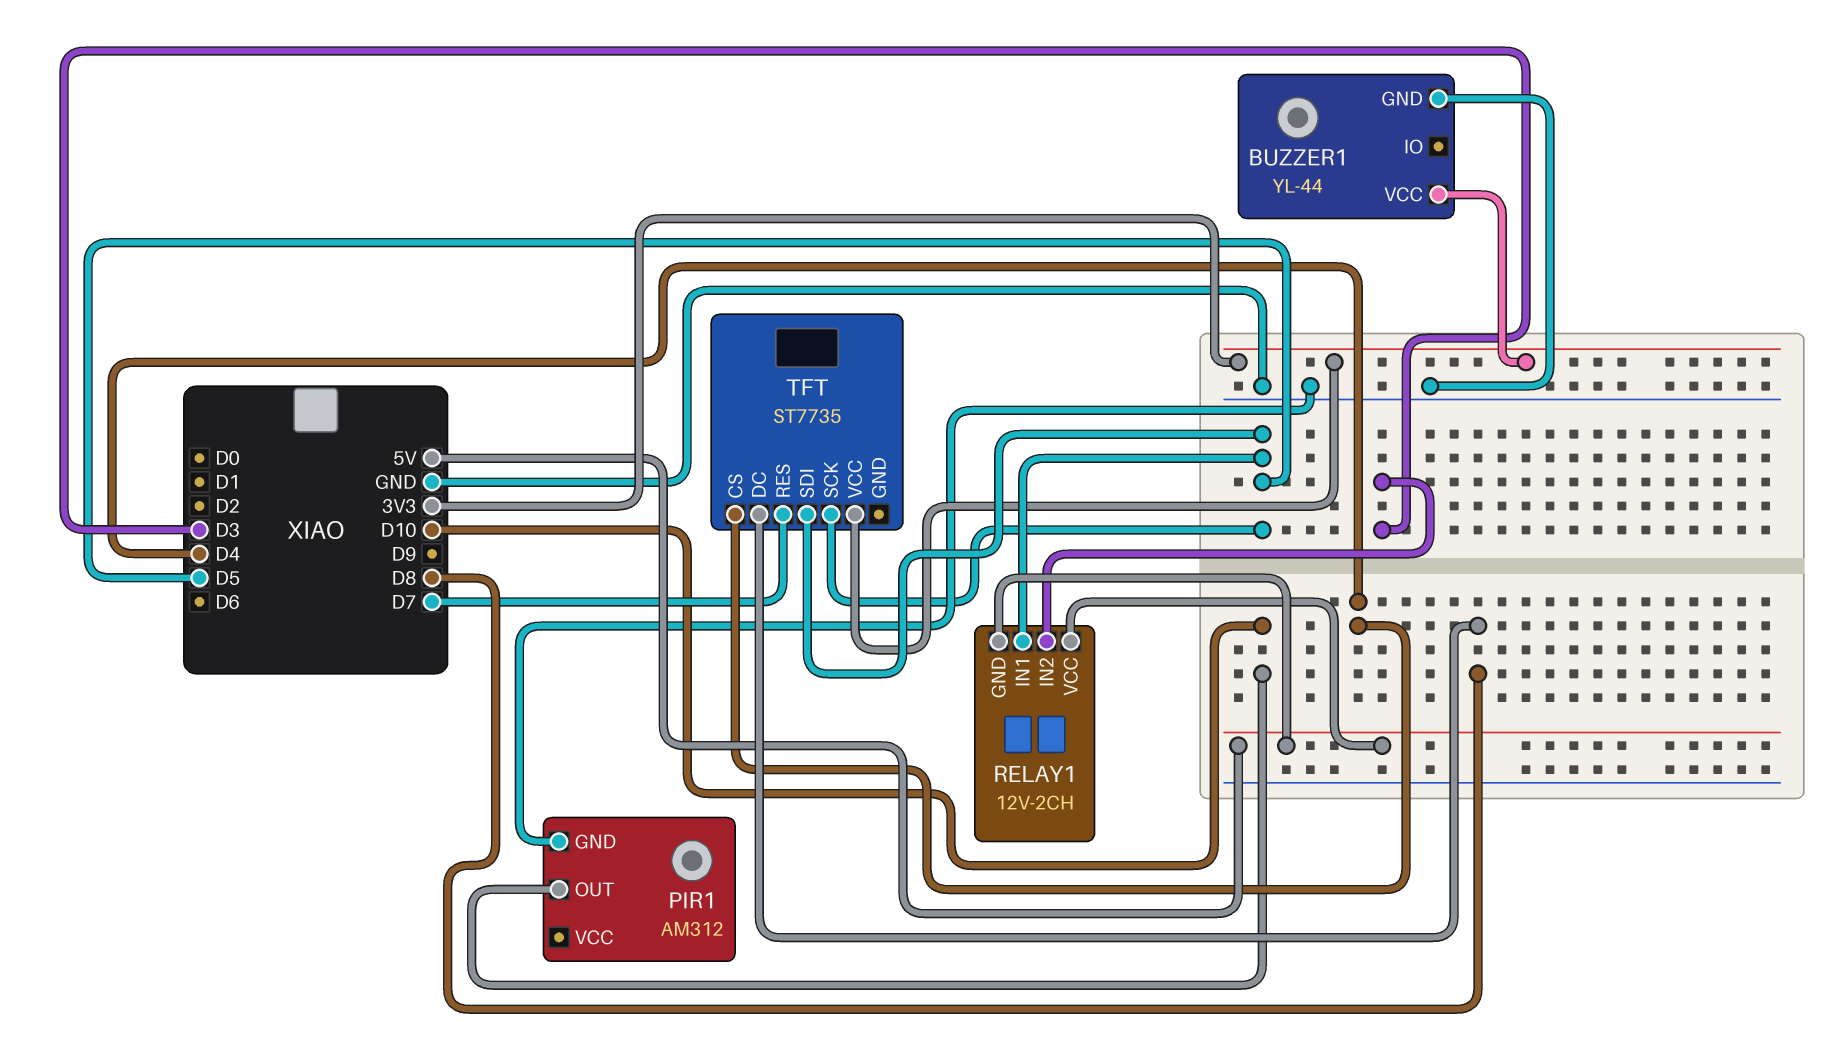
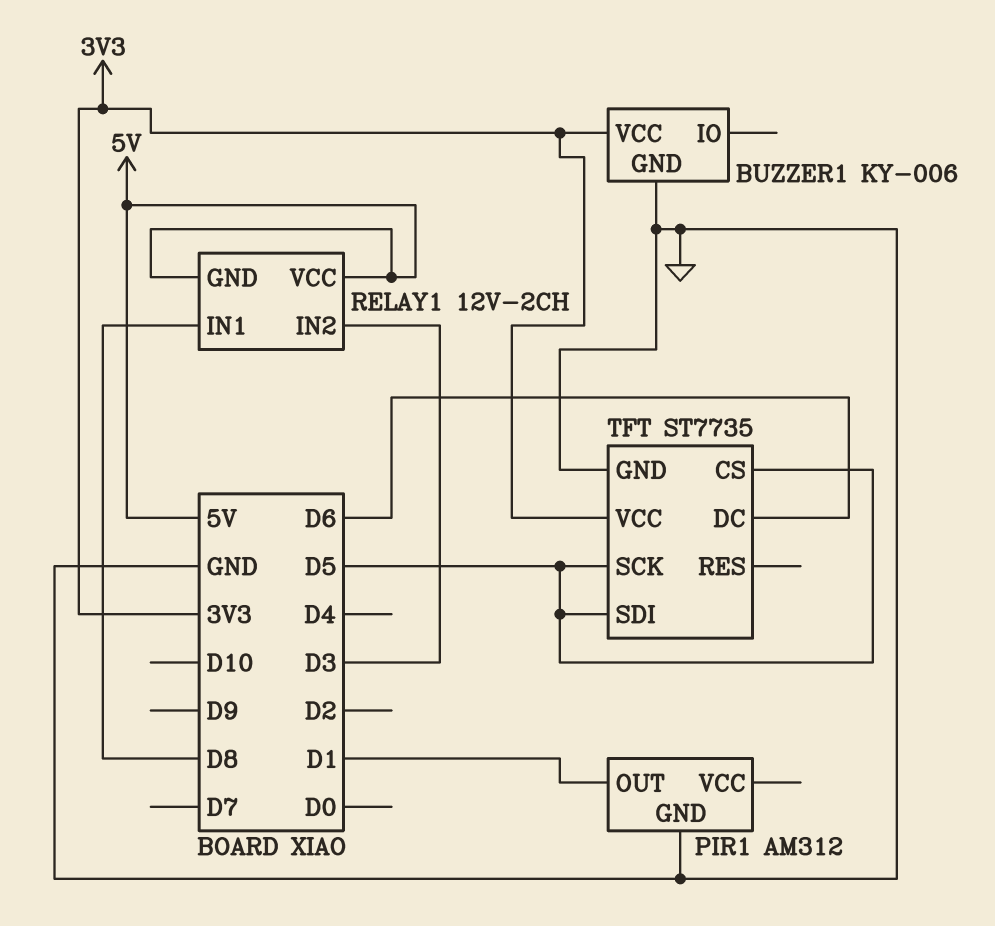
BUZZER1: YL-44 -> KY-006
PIR1 pin OUT: D10 -> D1
RELAY1 pin IN1: D5 -> D8
TFT pin CS: D4 -> D5
TFT pin DC: D8 -> D6
TFT pin GND: none -> GND
TFT pin RES: D7 -> none

